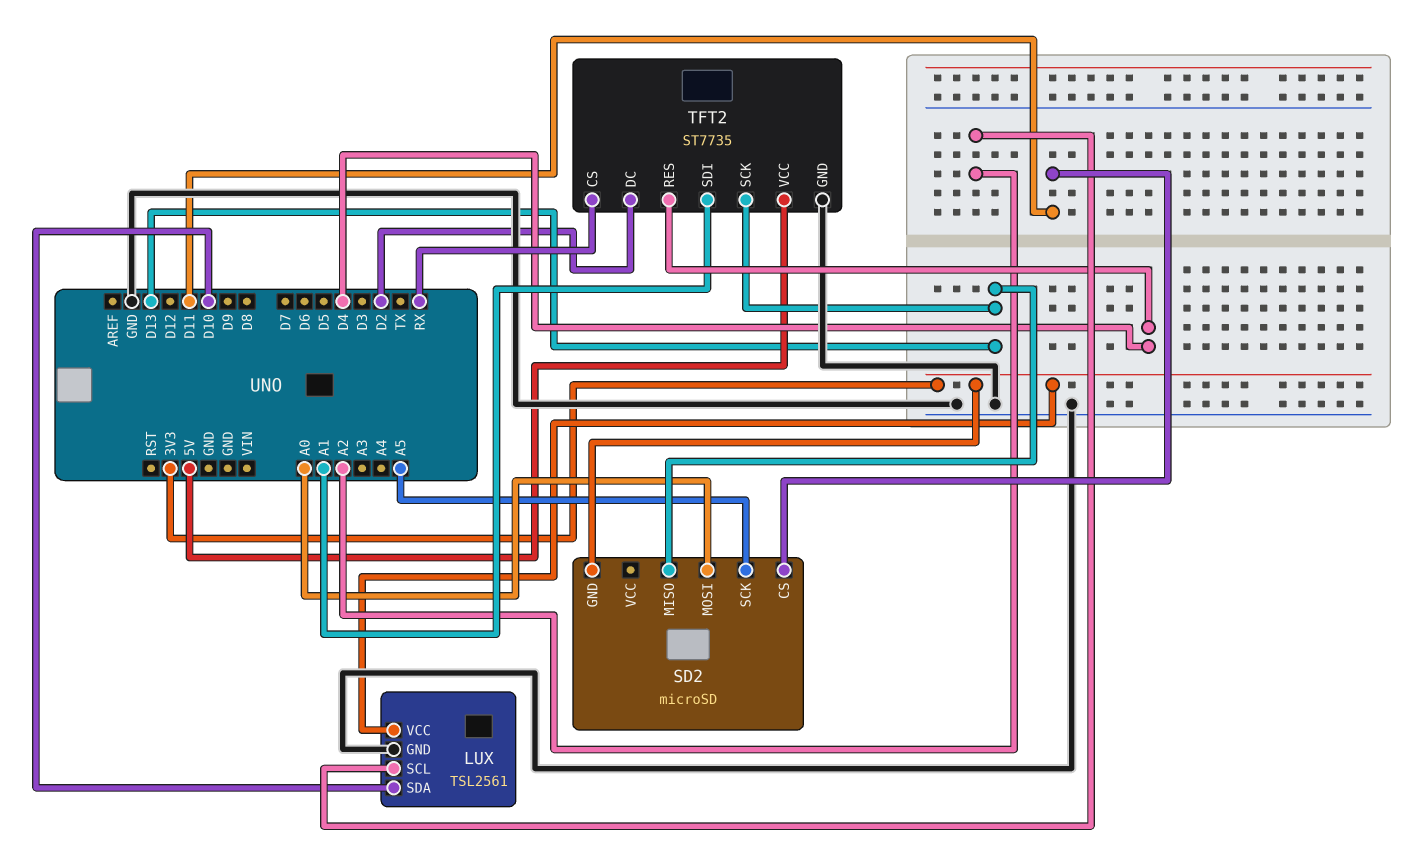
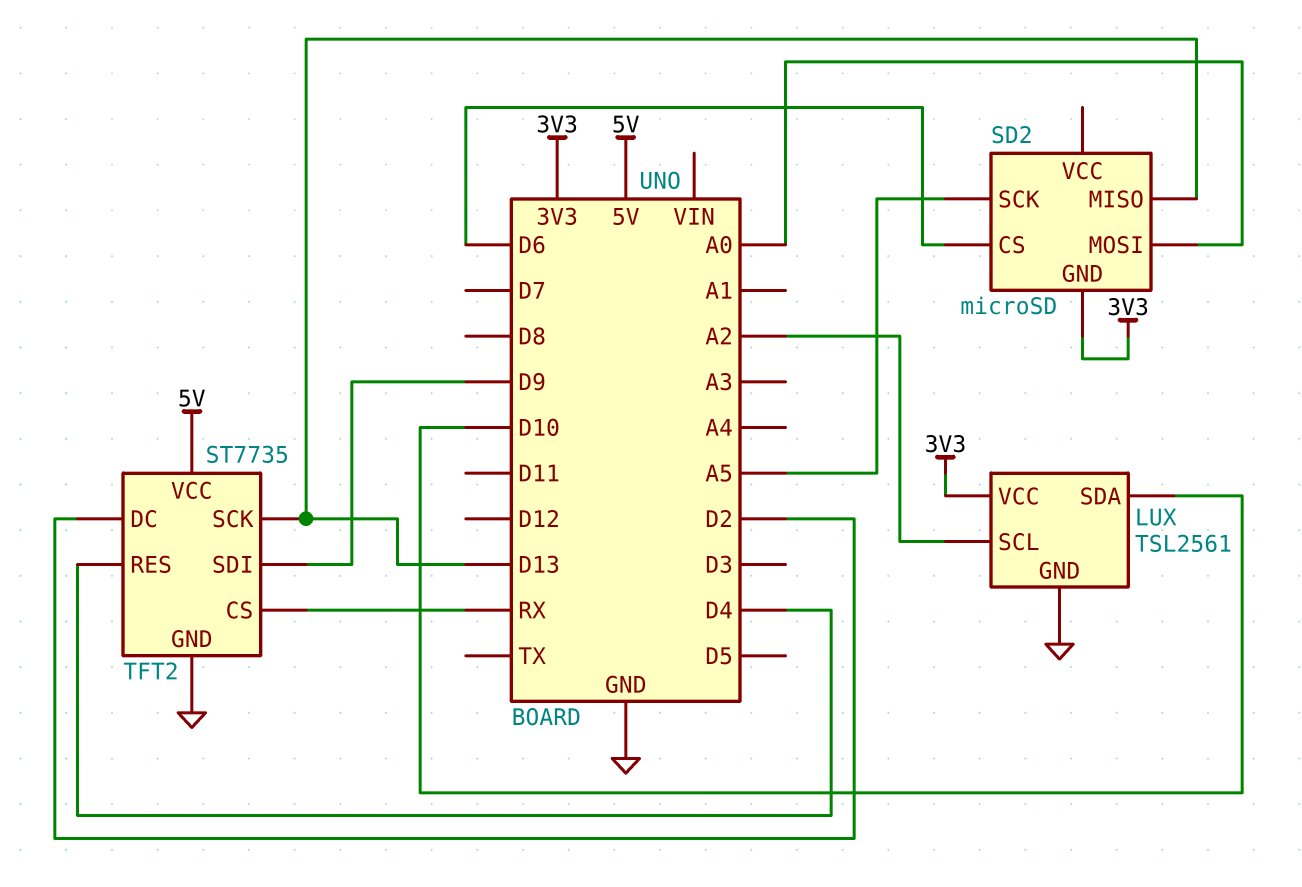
SD2 pin CS: D11 -> D6
TFT2 pin SDI: A1 -> D9

